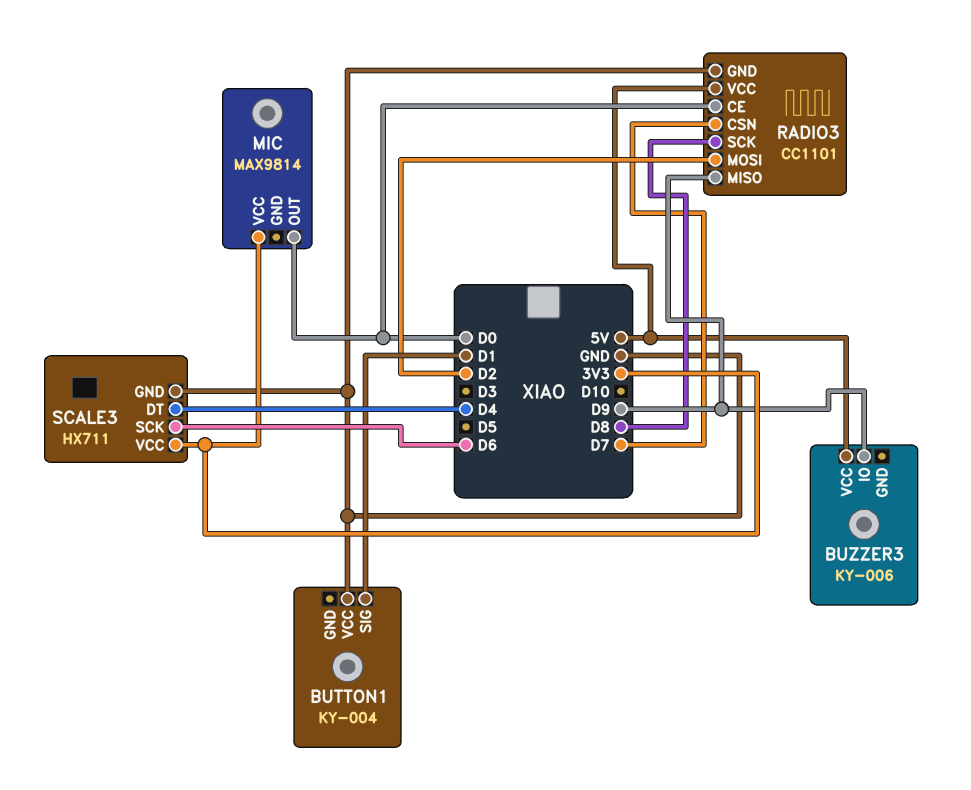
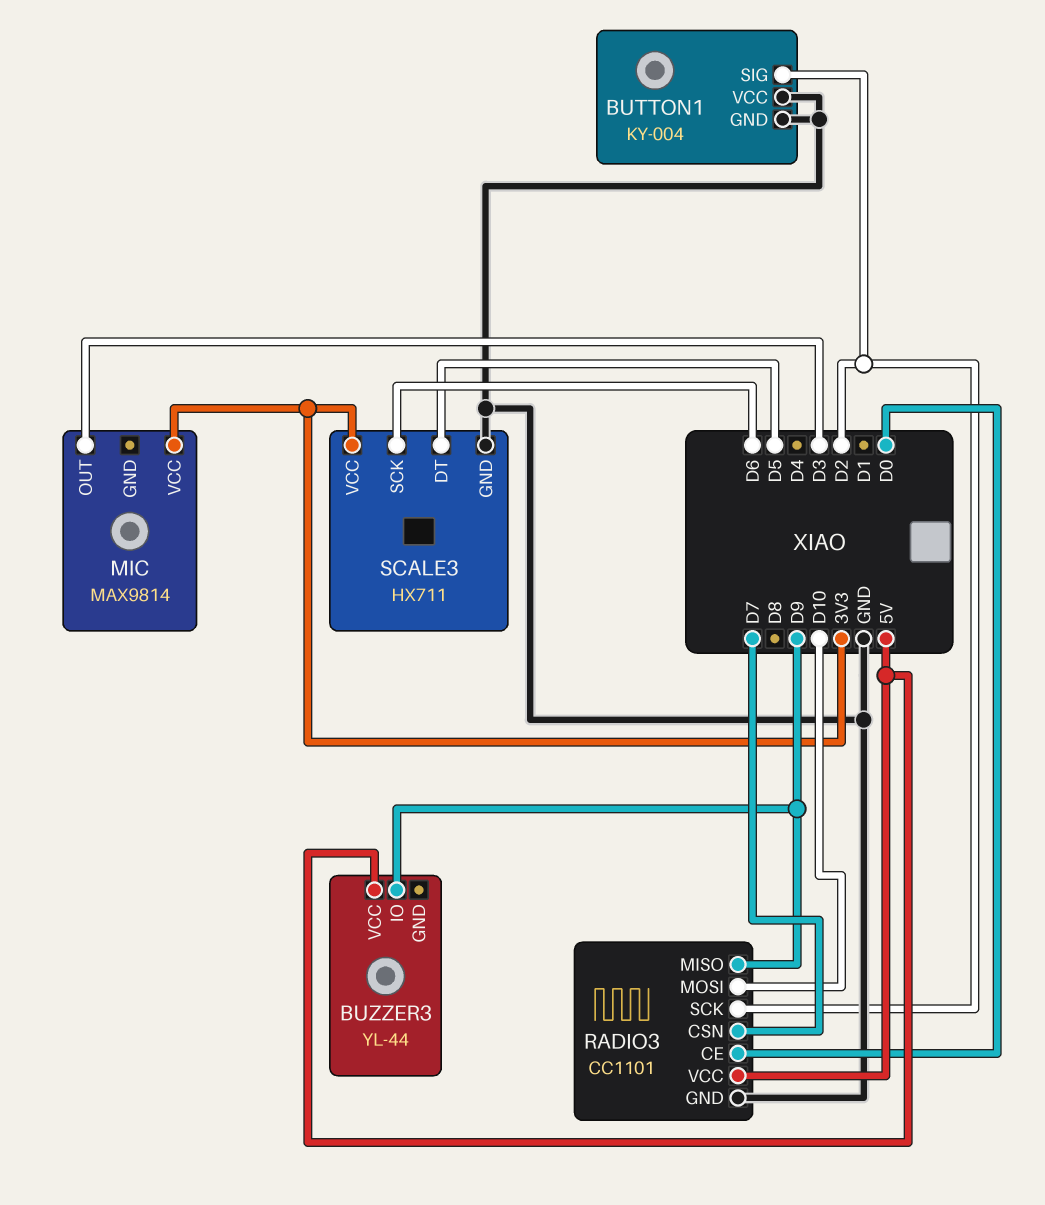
BUTTON1 pin GND: none -> GND
BUTTON1 pin SIG: D1 -> D2
BUZZER3: KY-006 -> YL-44
MIC pin OUT: D0 -> D3
RADIO3 pin MOSI: D2 -> D10
RADIO3 pin SCK: D8 -> D2
SCALE3 pin DT: D4 -> D5

